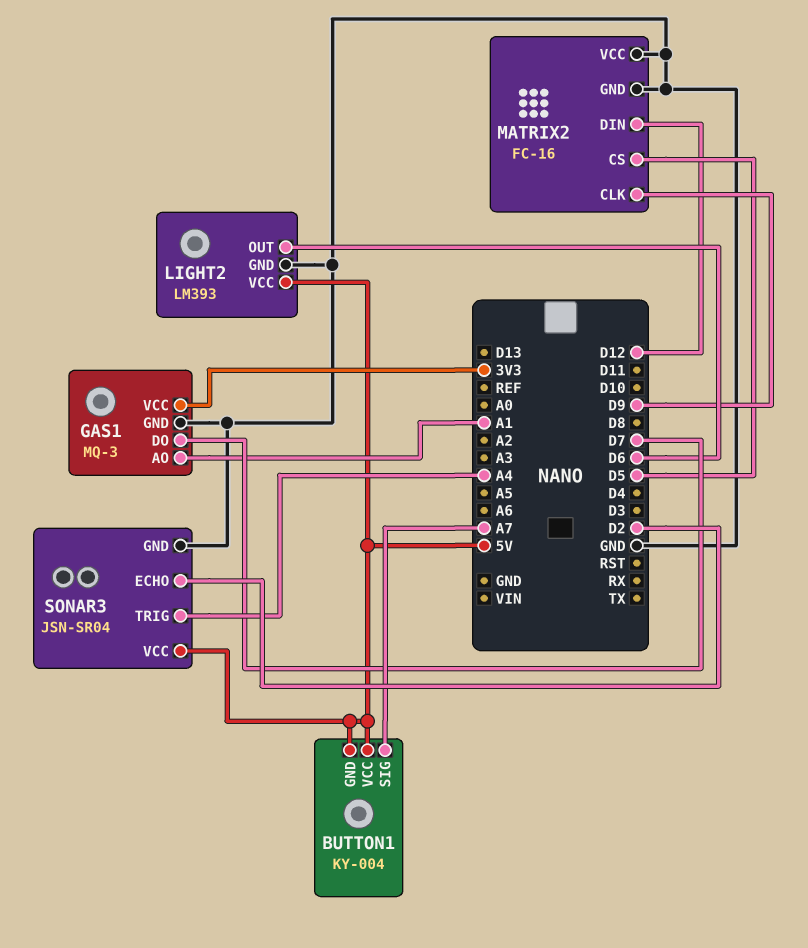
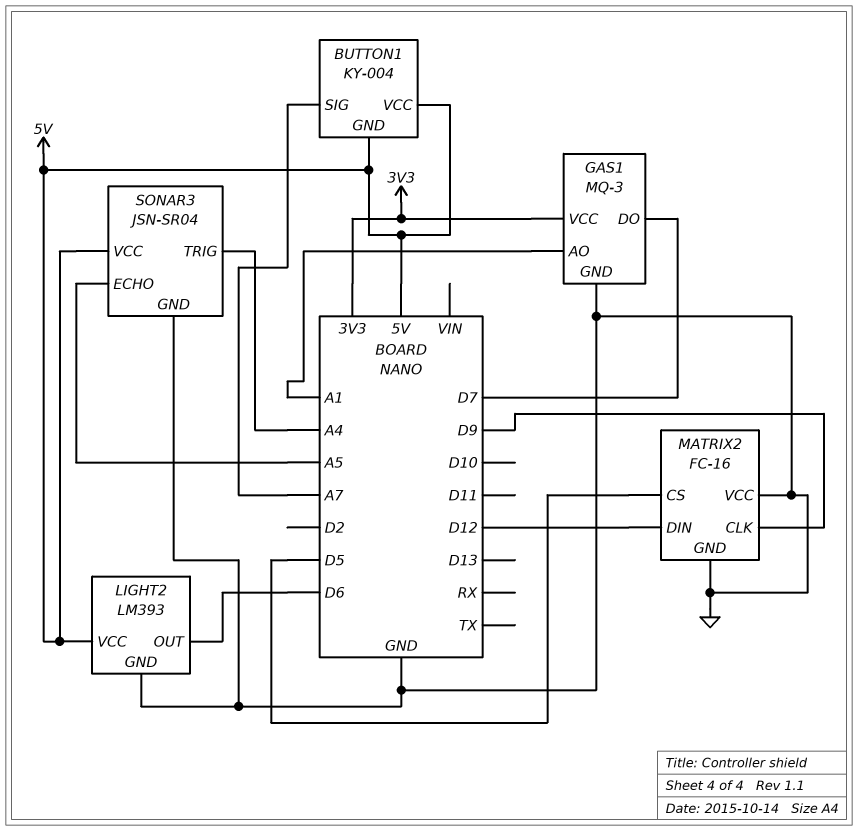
SONAR3 pin ECHO: D2 -> A5

